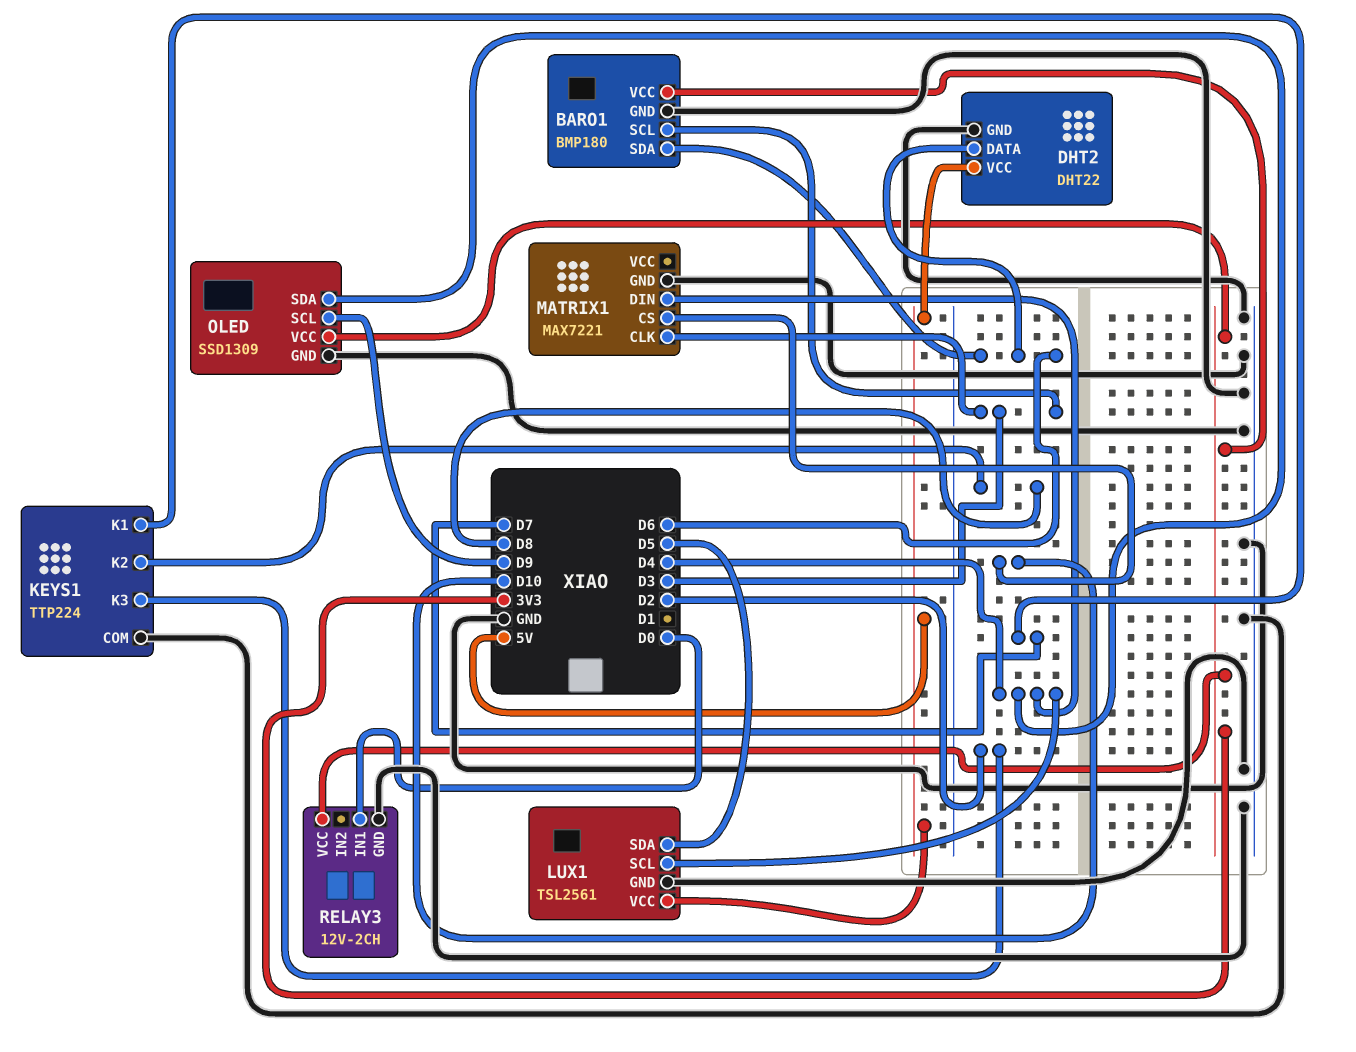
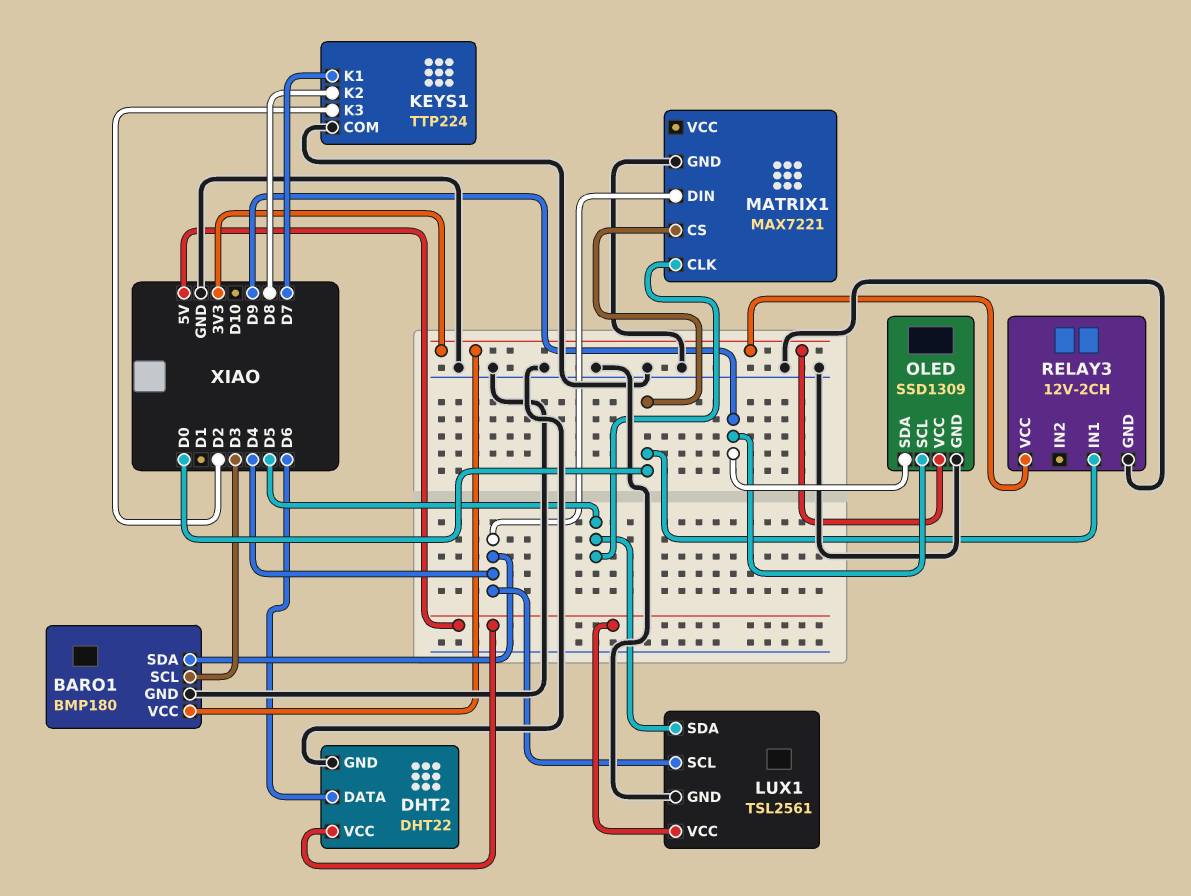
BARO1 pin SDA: D6 -> D4
MATRIX1 pin CLK: D3 -> D5
MATRIX1 pin CS: D10 -> D0
OLED pin SDA: D4 -> D9

